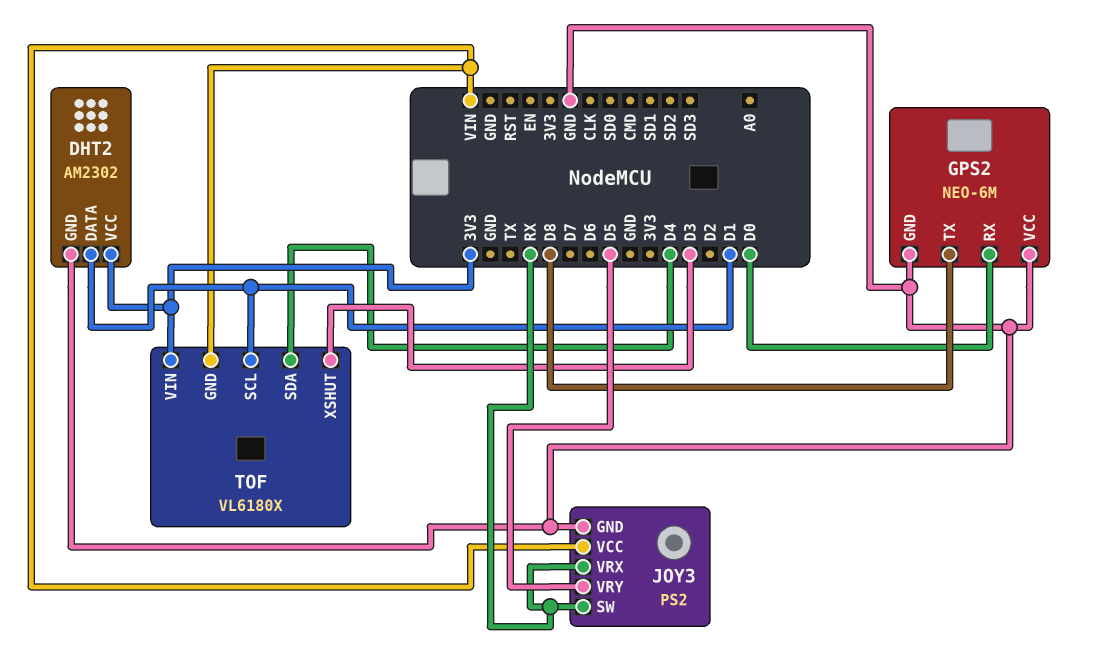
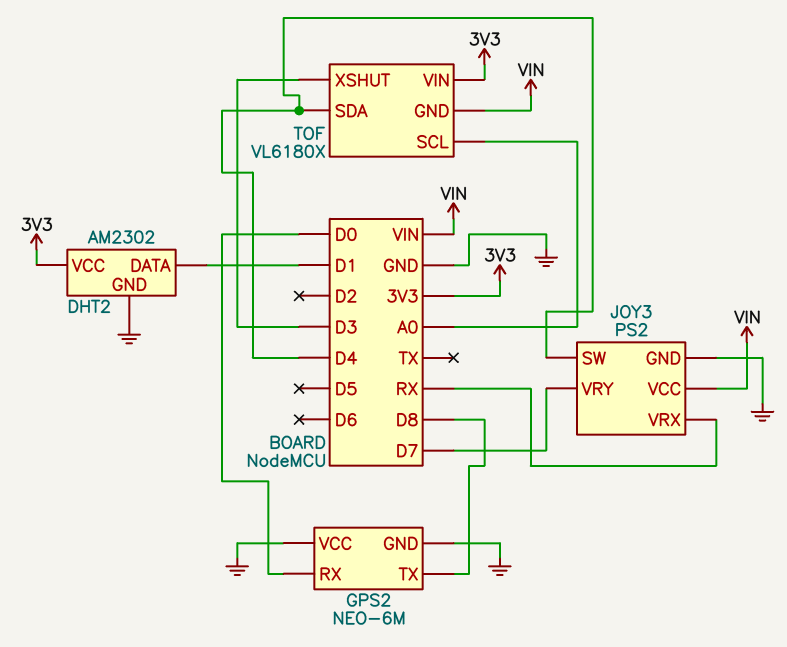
JOY3 pin SW: RX -> D4
JOY3 pin VRY: D5 -> D7
TOF pin SCL: D1 -> A0

